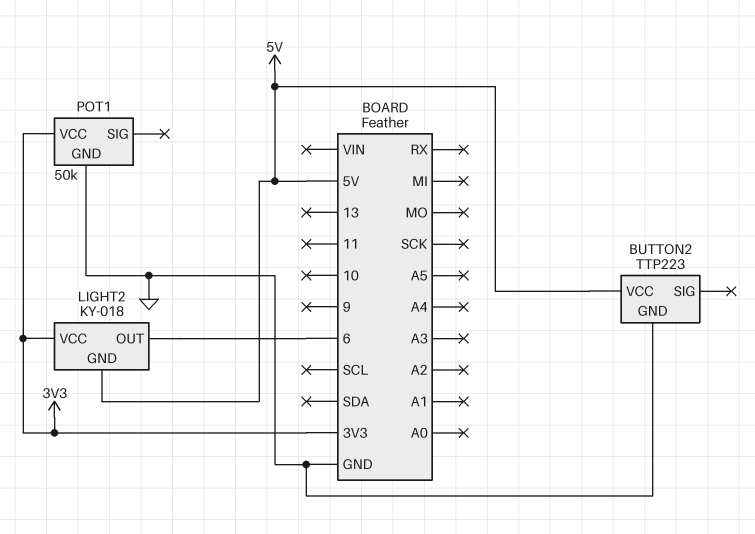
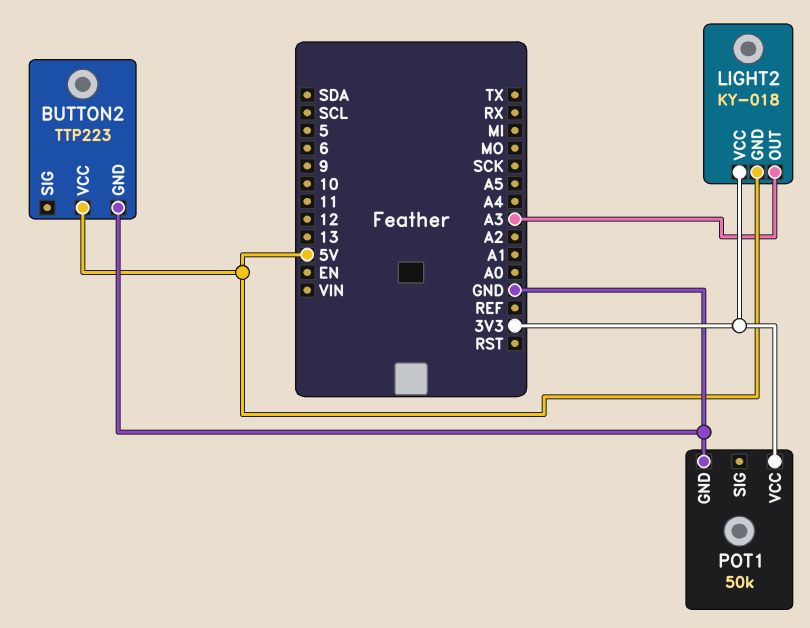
LIGHT2 pin OUT: 6 -> A3

